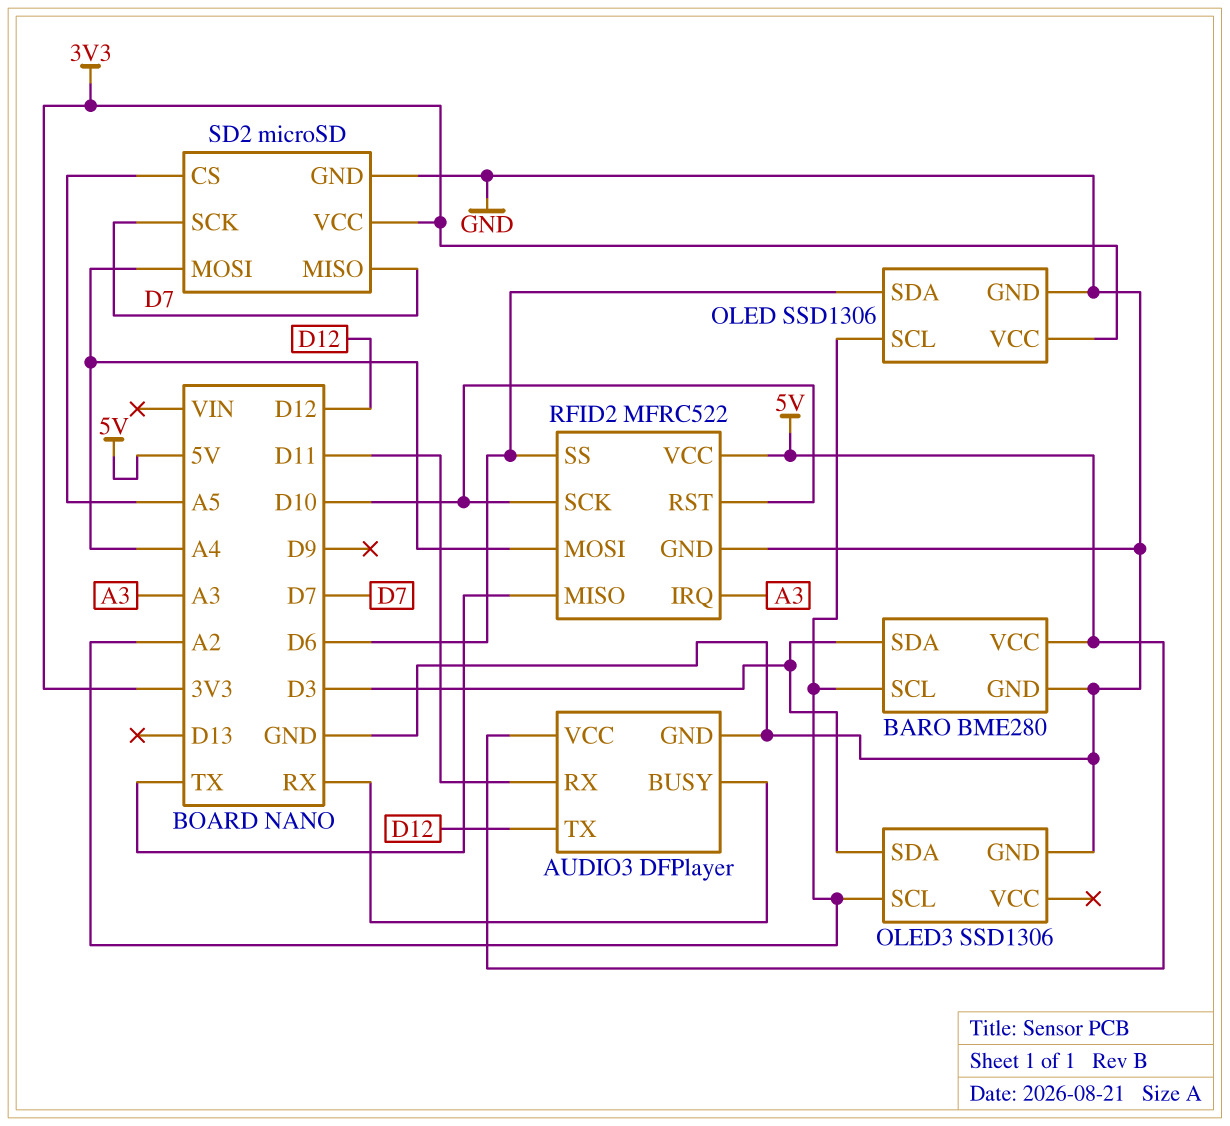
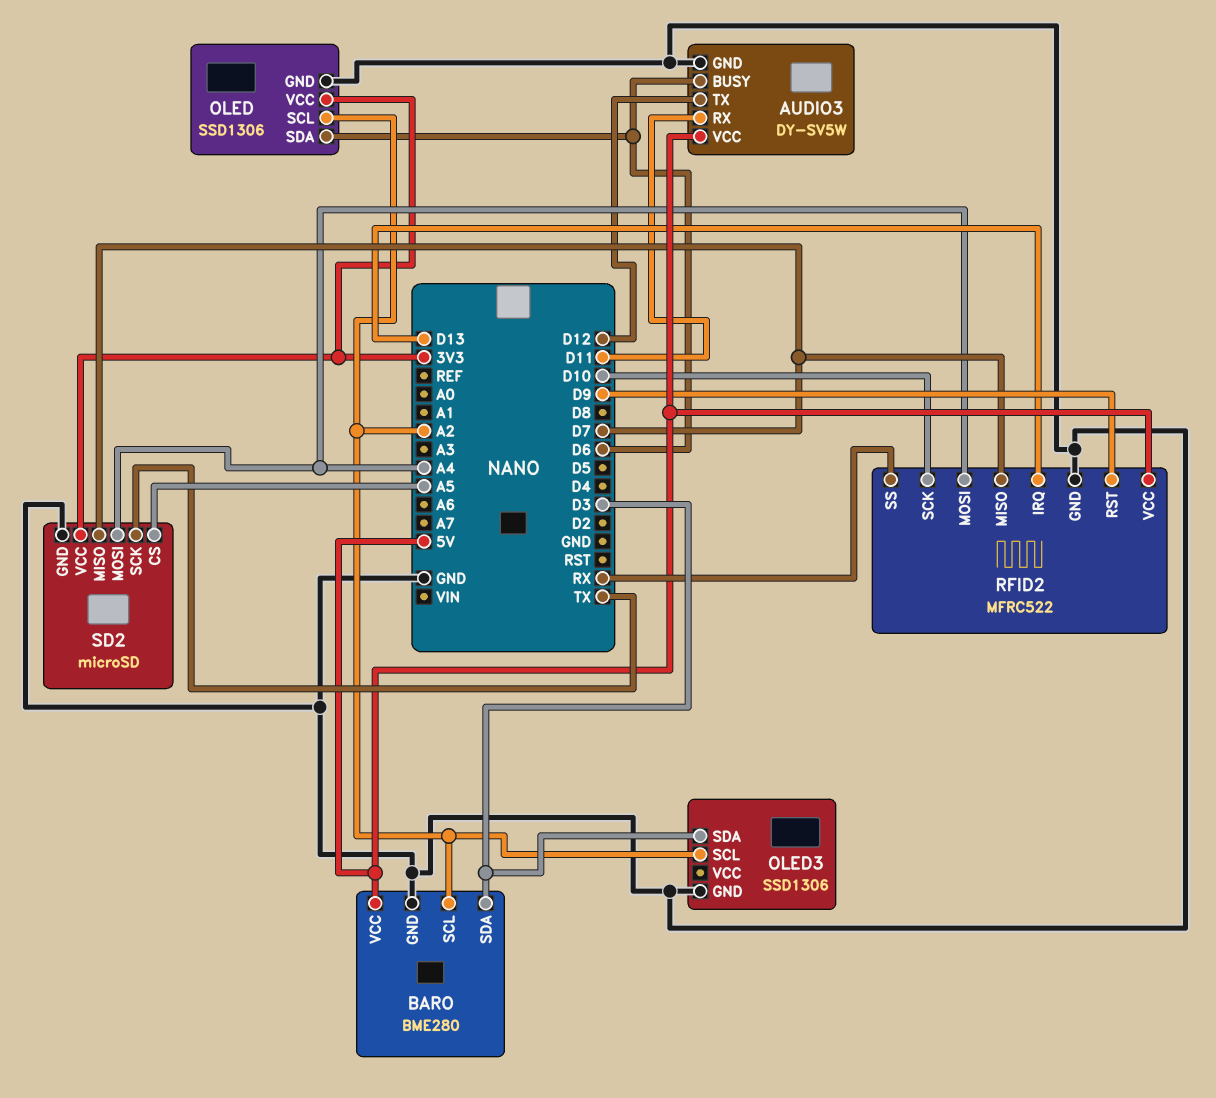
AUDIO3: DFPlayer -> DY-SV5W
AUDIO3 pin BUSY: RX -> D6
RFID2 pin IRQ: A3 -> D13
RFID2 pin MISO: TX -> D7
RFID2 pin RST: D10 -> D9
RFID2 pin SS: D6 -> RX
SD2 pin SCK: D7 -> TX

